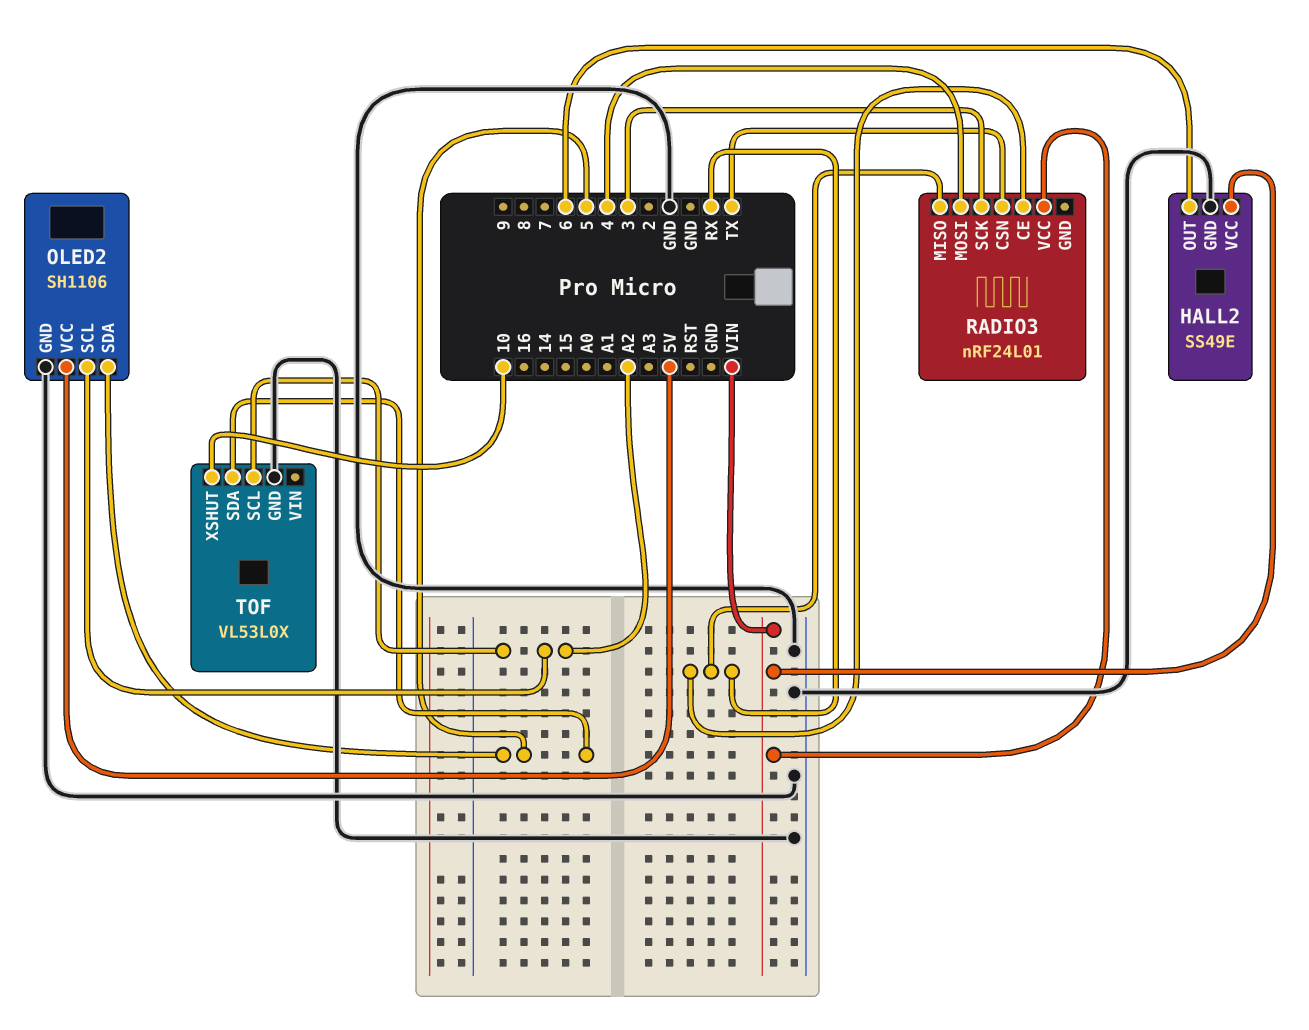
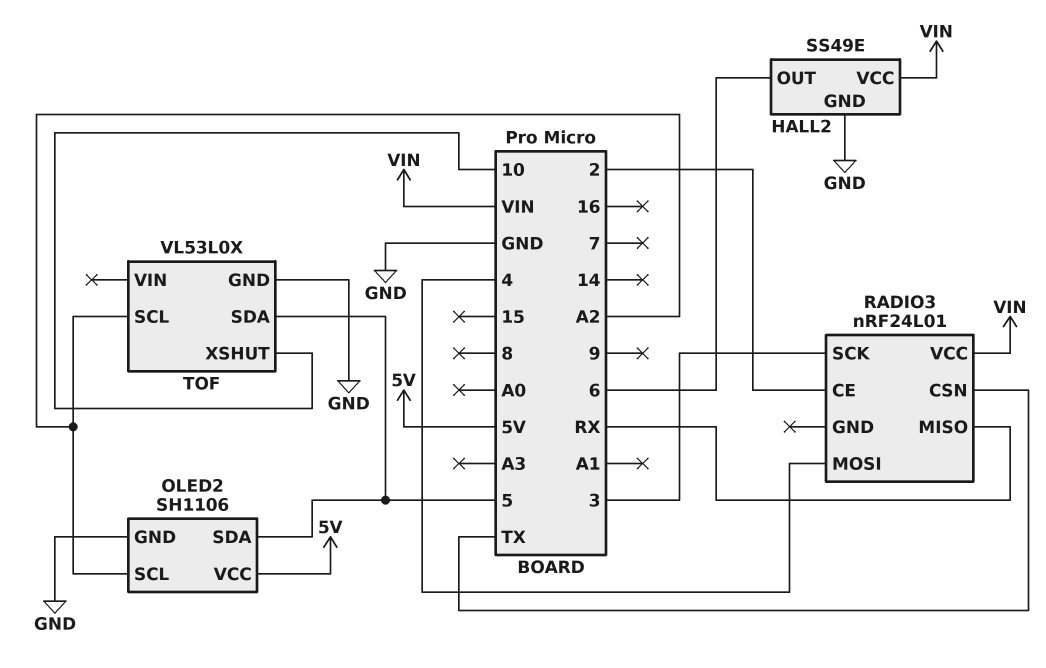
RADIO3 pin CE: RX -> 2

